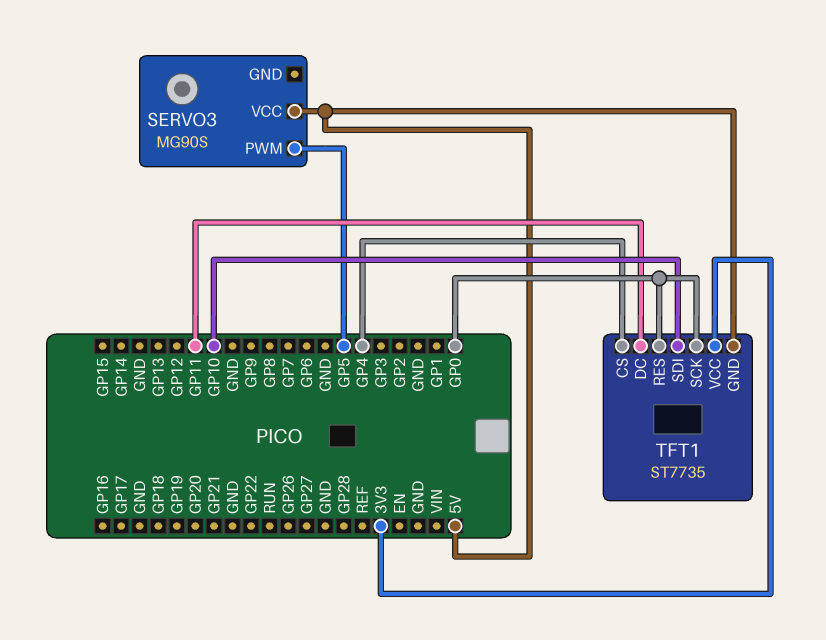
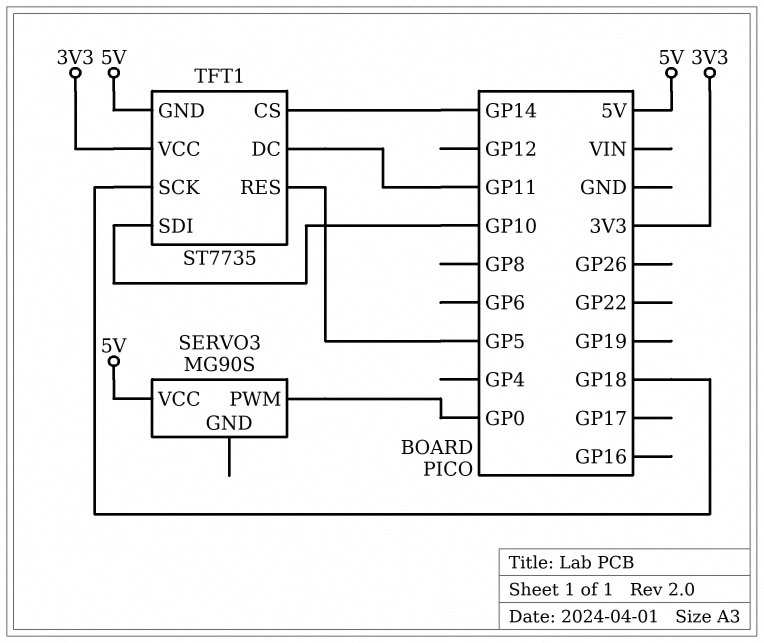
SERVO3 pin PWM: GP5 -> GP0
TFT1 pin CS: GP4 -> GP14
TFT1 pin RES: GP0 -> GP5
TFT1 pin SCK: GP0 -> GP18

